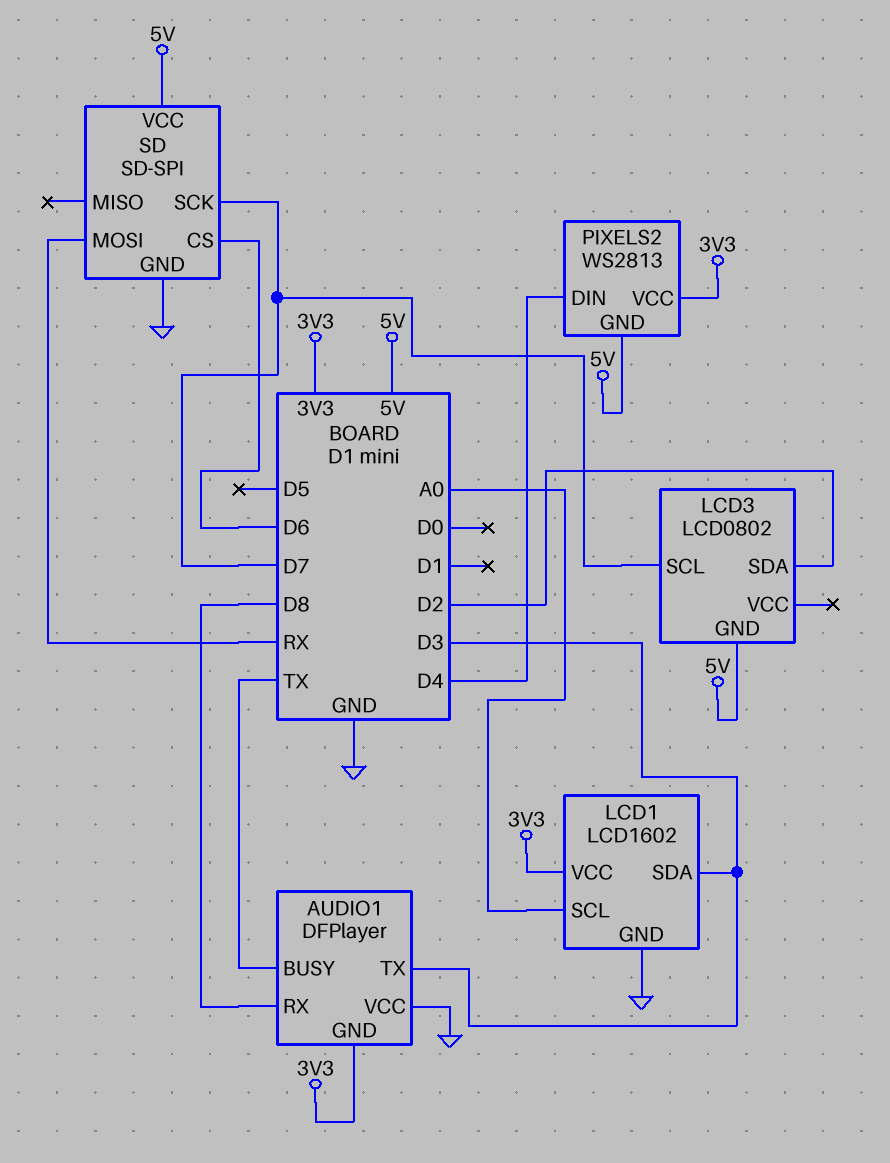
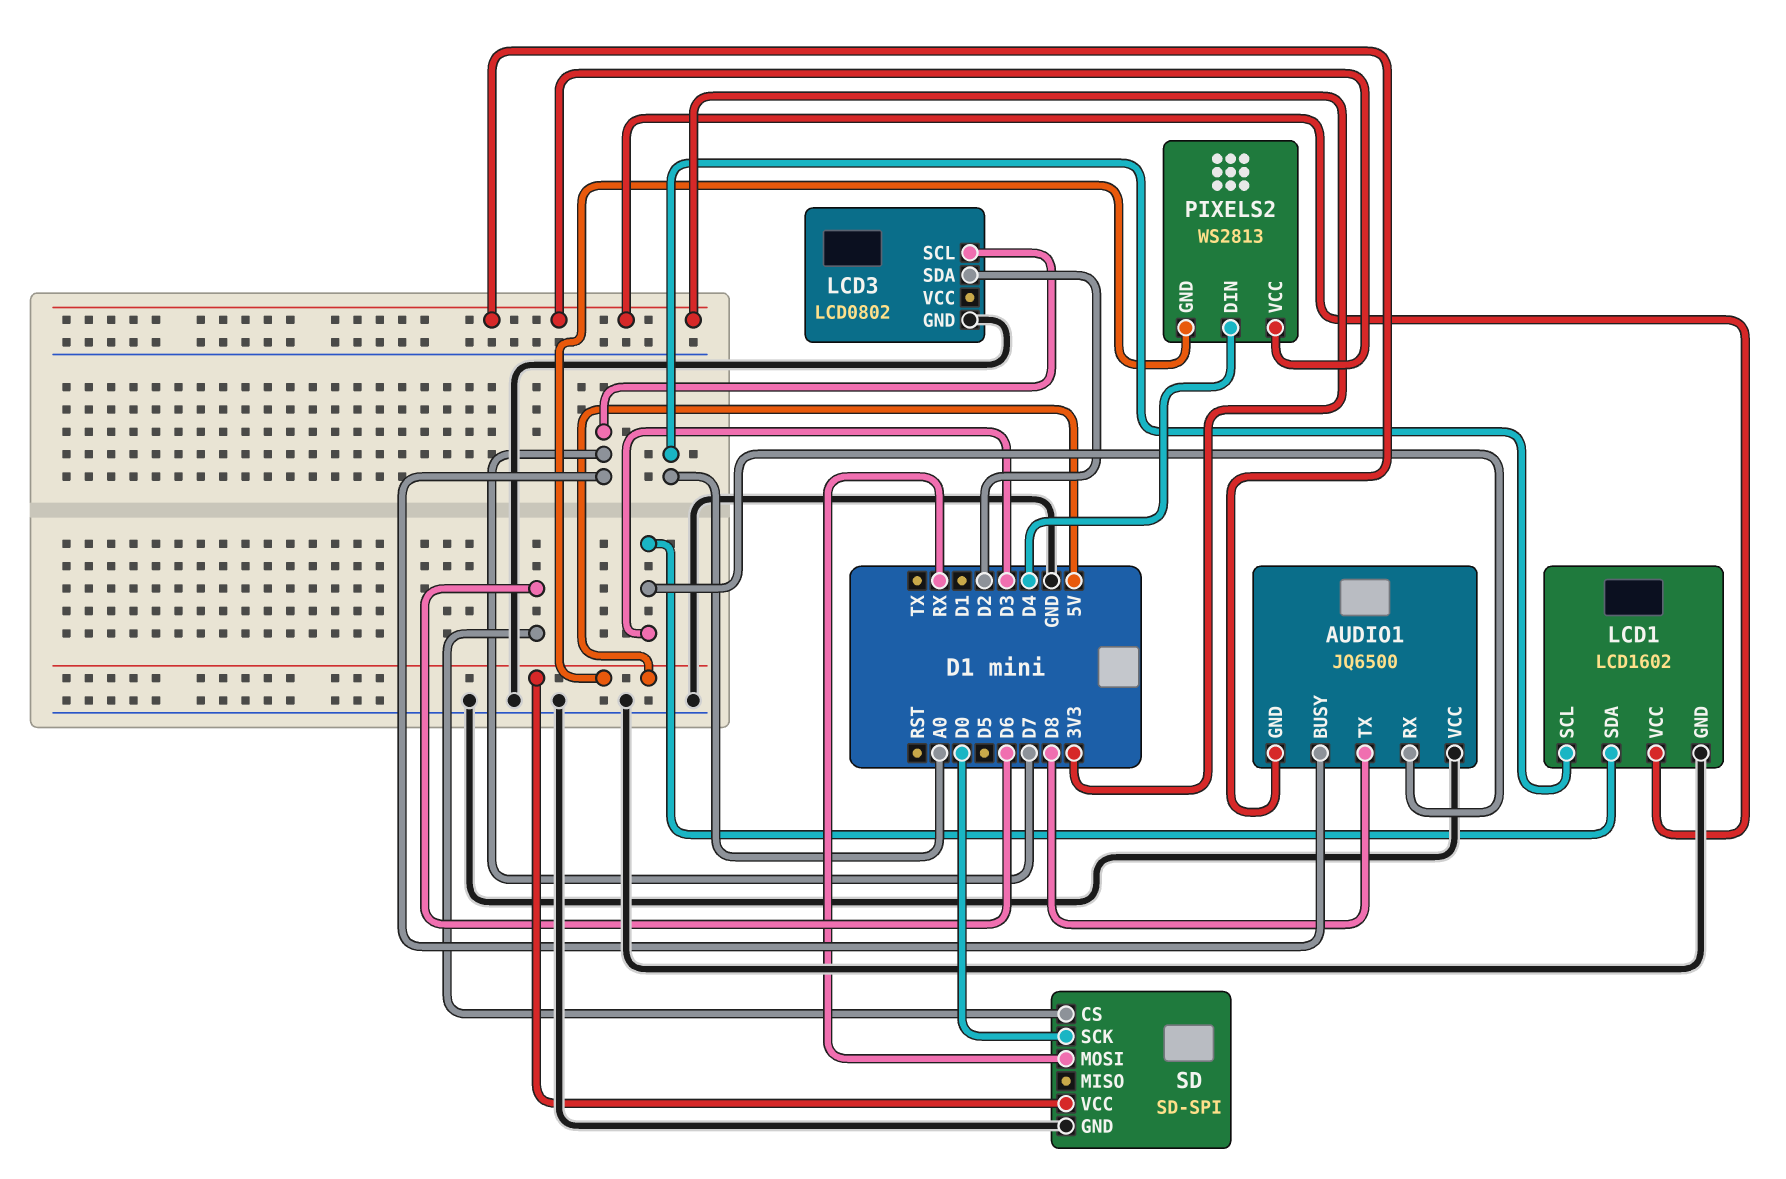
AUDIO1: DFPlayer -> JQ6500
AUDIO1 pin BUSY: TX -> D7
AUDIO1 pin RX: D8 -> D3
AUDIO1 pin TX: D3 -> D8
LCD3 pin GND: 5V -> GND
SD pin SCK: D7 -> D0

